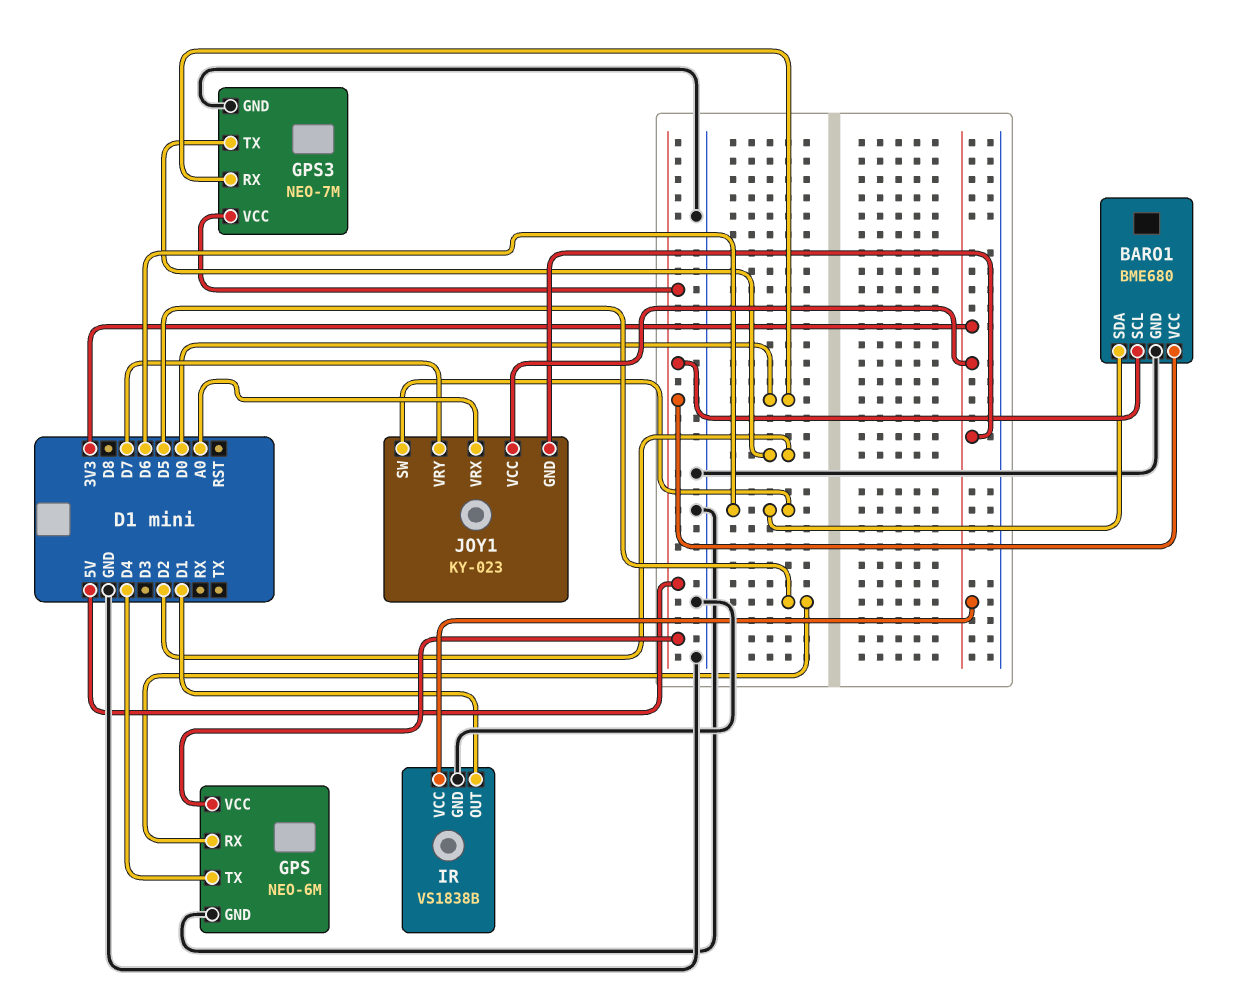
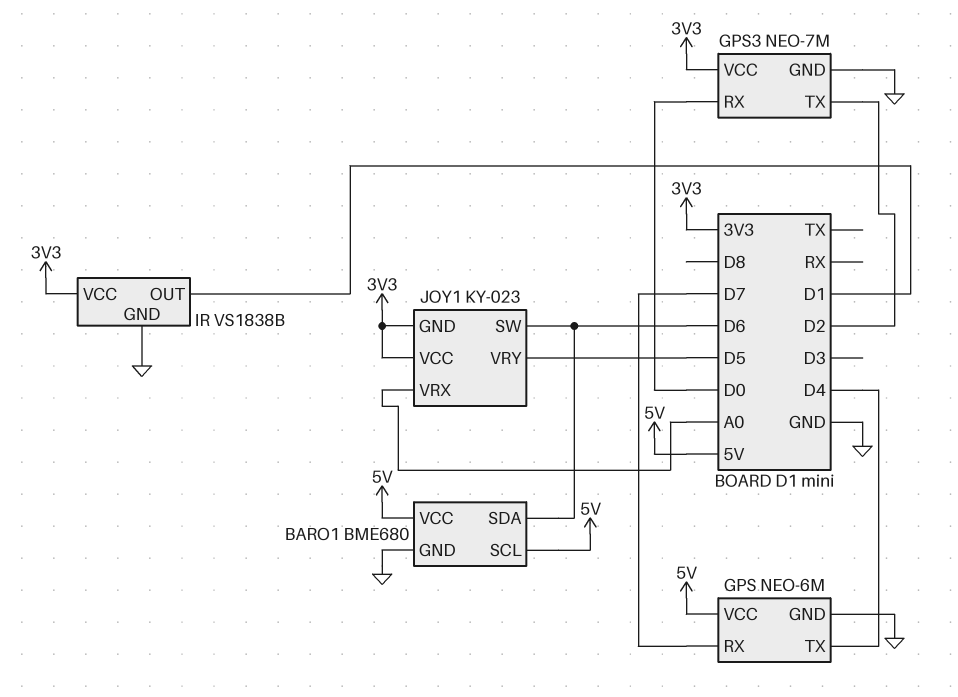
GPS pin RX: D5 -> D7
GPS3 pin VCC: 5V -> 3V3
JOY1 pin VRY: D7 -> D5

